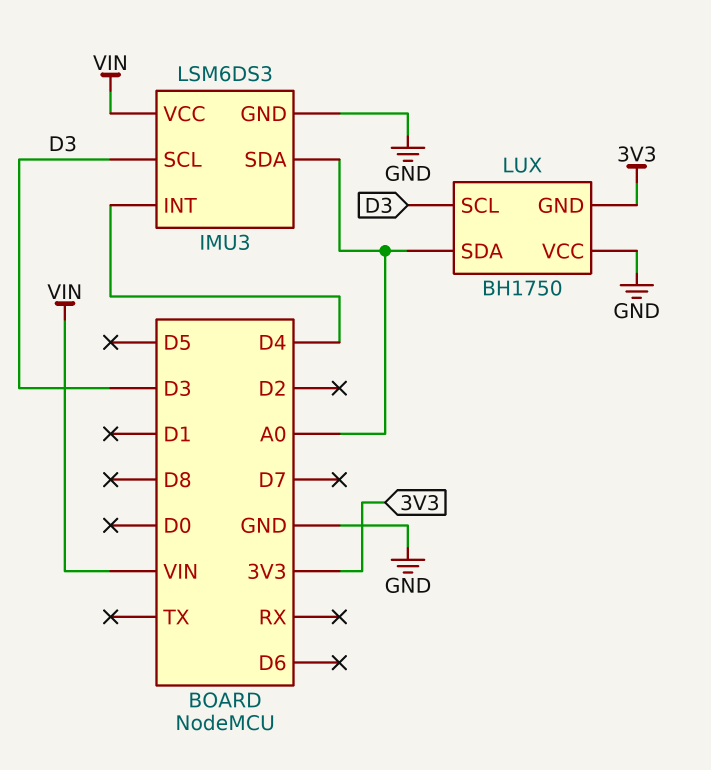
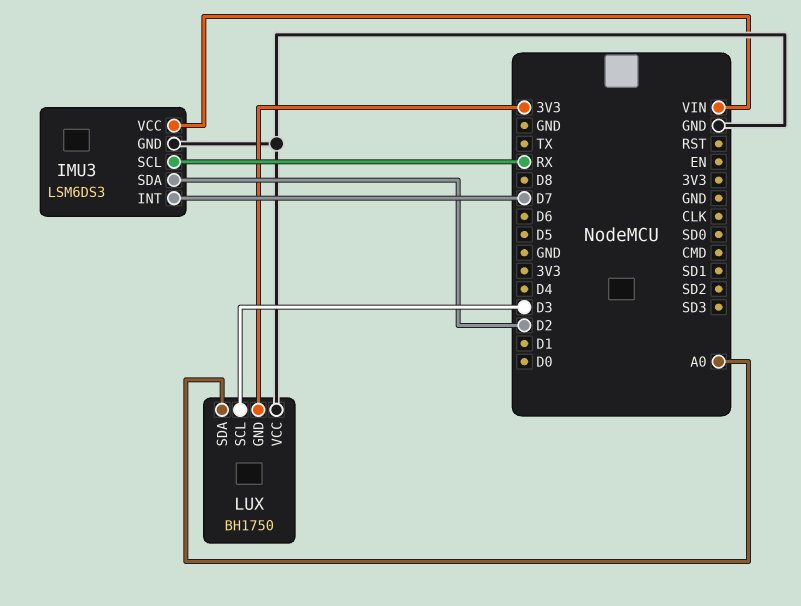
IMU3 pin INT: D4 -> D7
IMU3 pin SCL: D3 -> RX
IMU3 pin SDA: A0 -> D2

